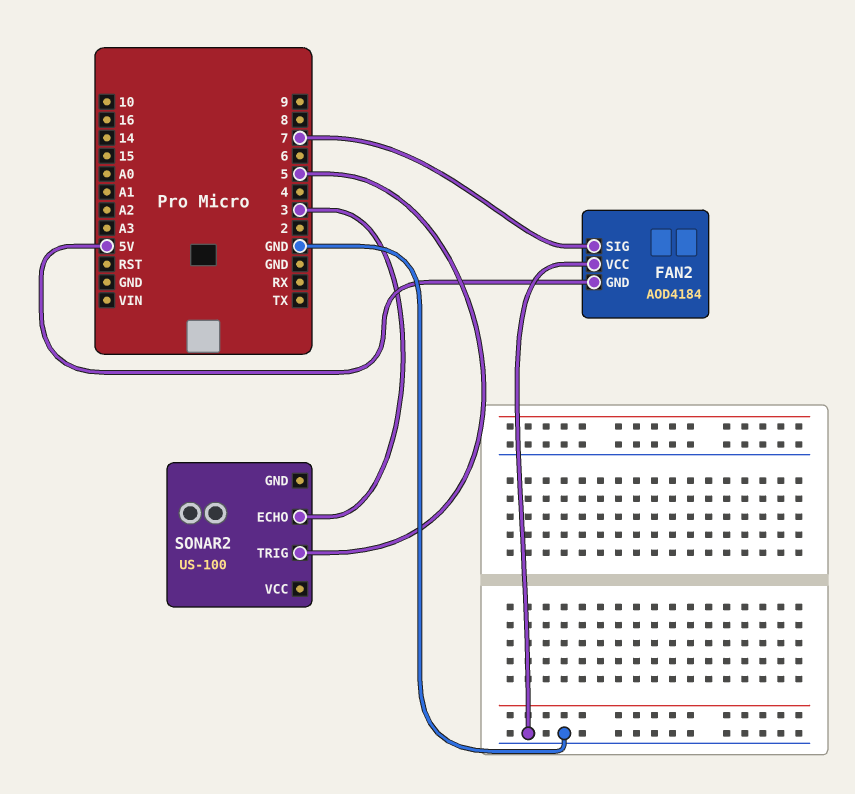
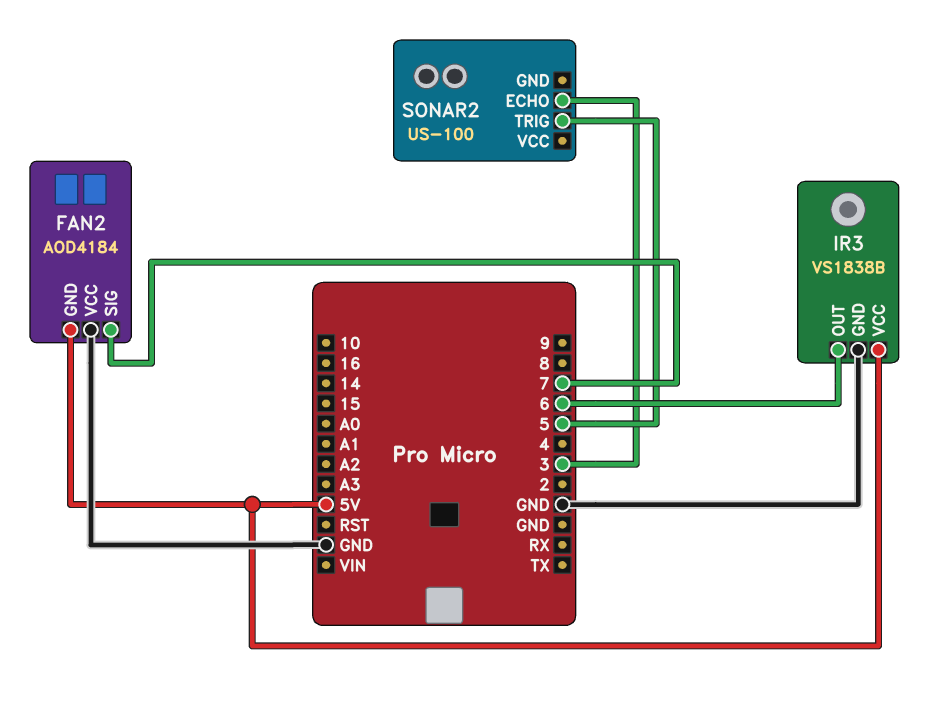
IR3: none -> VS1838B
IR3 pin GND: none -> GND
IR3 pin OUT: none -> 6
IR3 pin VCC: none -> 5V

